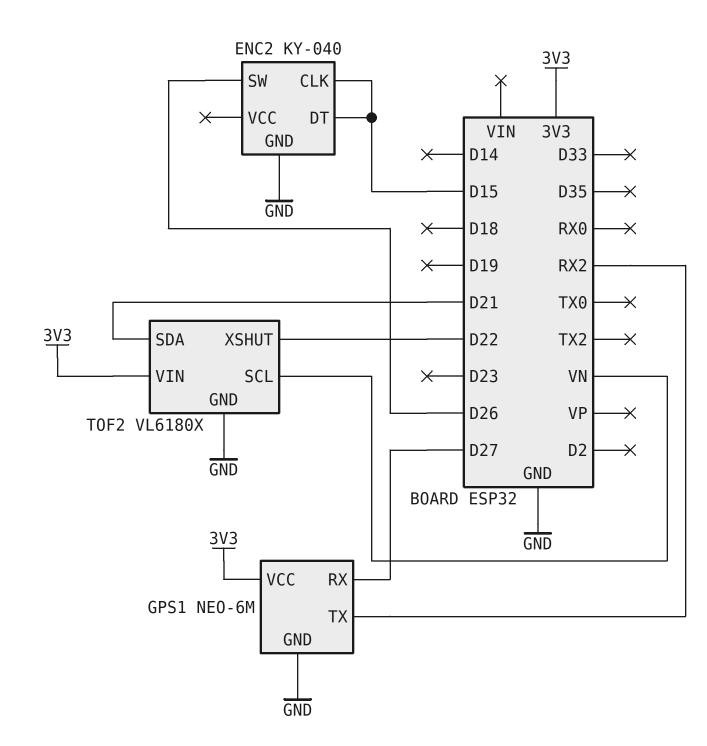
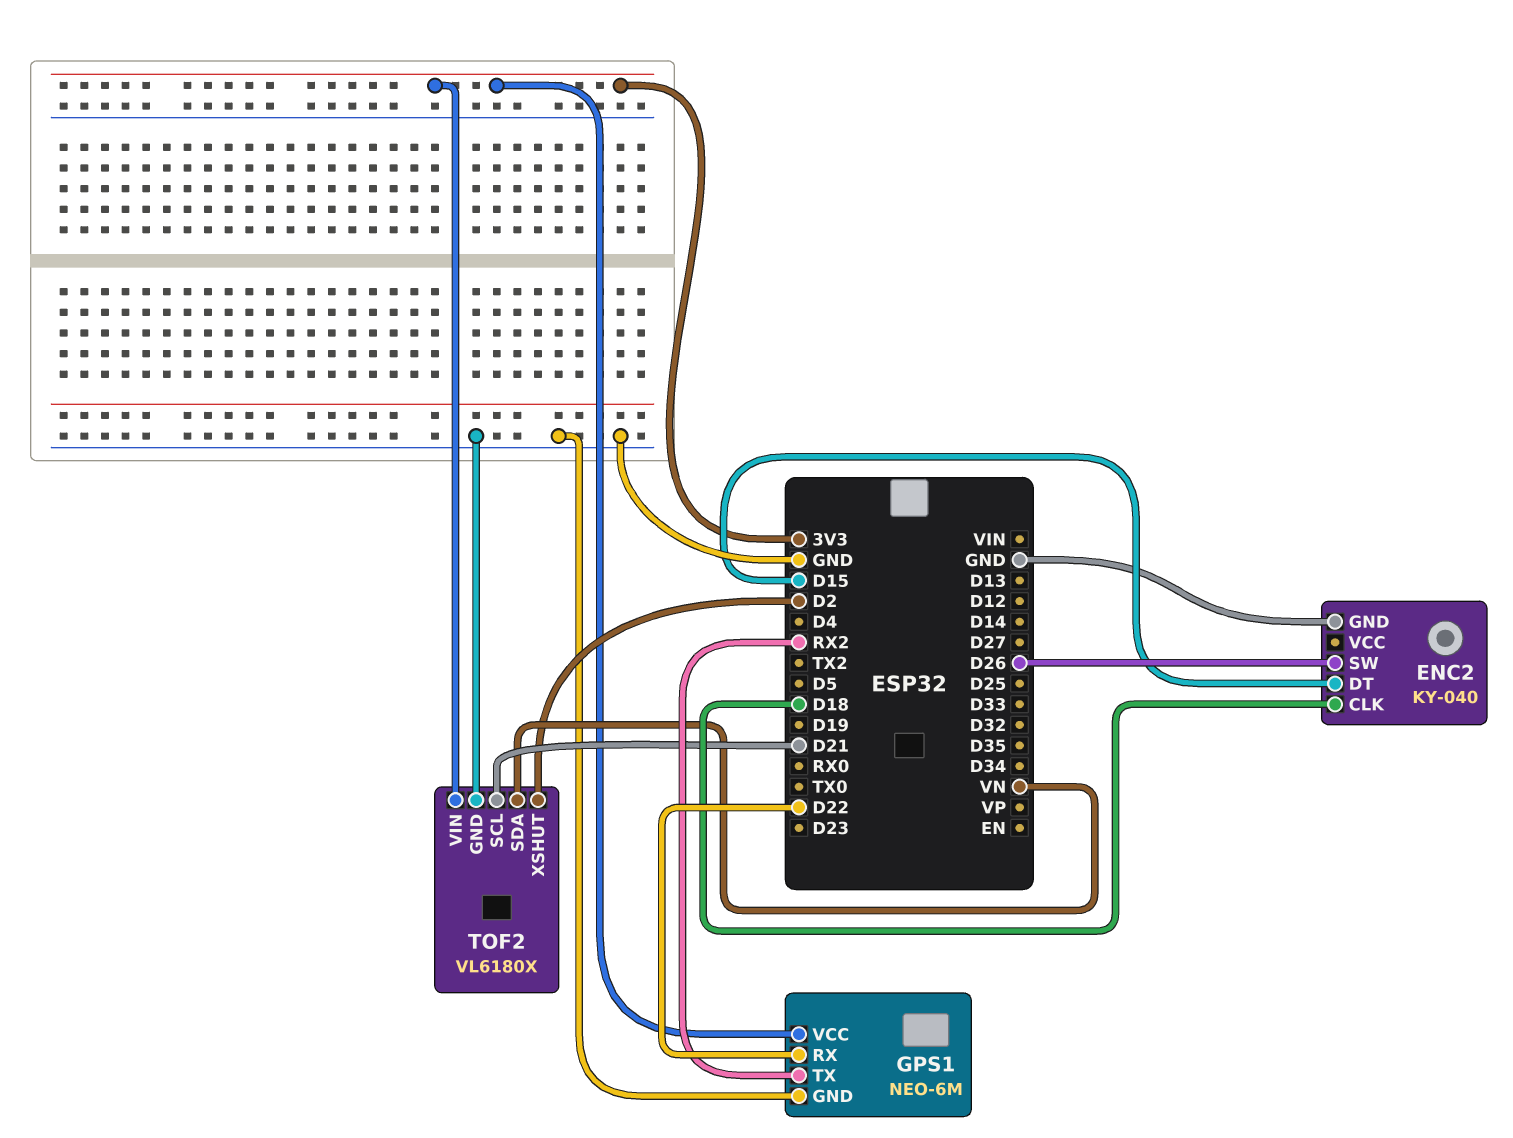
ENC2 pin CLK: D15 -> D18
GPS1 pin RX: D27 -> D22
TOF2 pin SCL: VN -> D21
TOF2 pin SDA: D21 -> VN
TOF2 pin XSHUT: D22 -> D2

